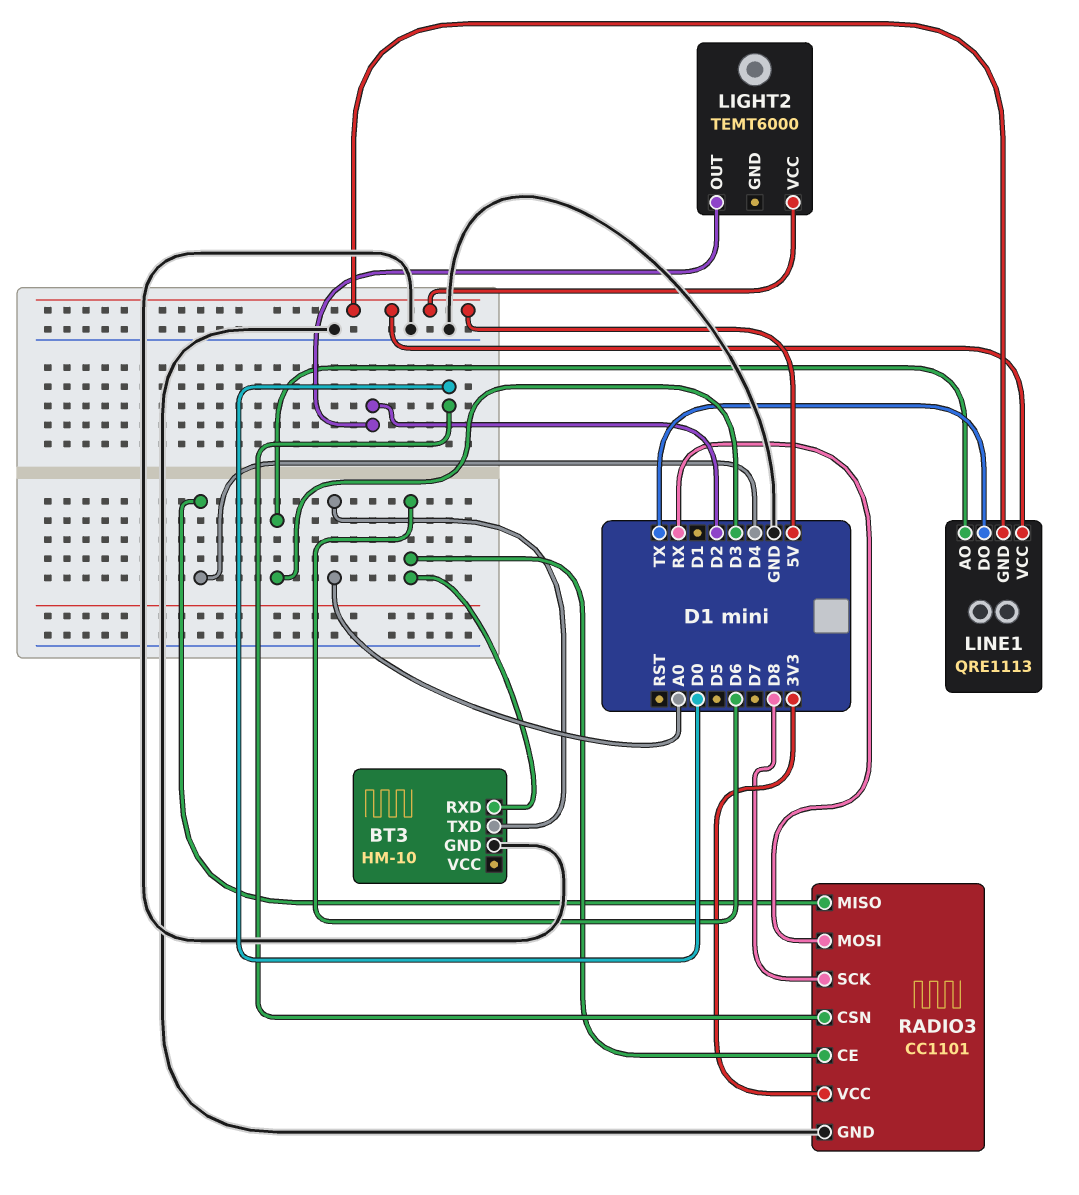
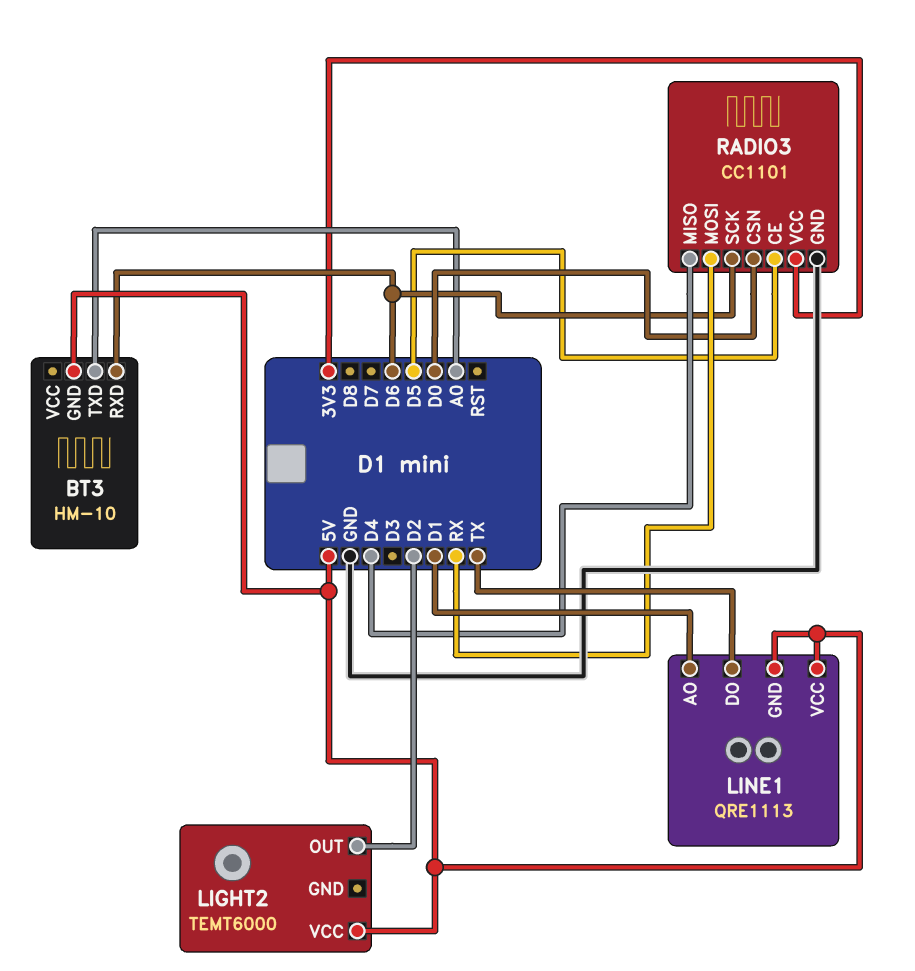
BT3 pin GND: GND -> 5V
LINE1 pin AO: D3 -> D1
RADIO3 pin CE: D6 -> D5
RADIO3 pin SCK: D8 -> D6

